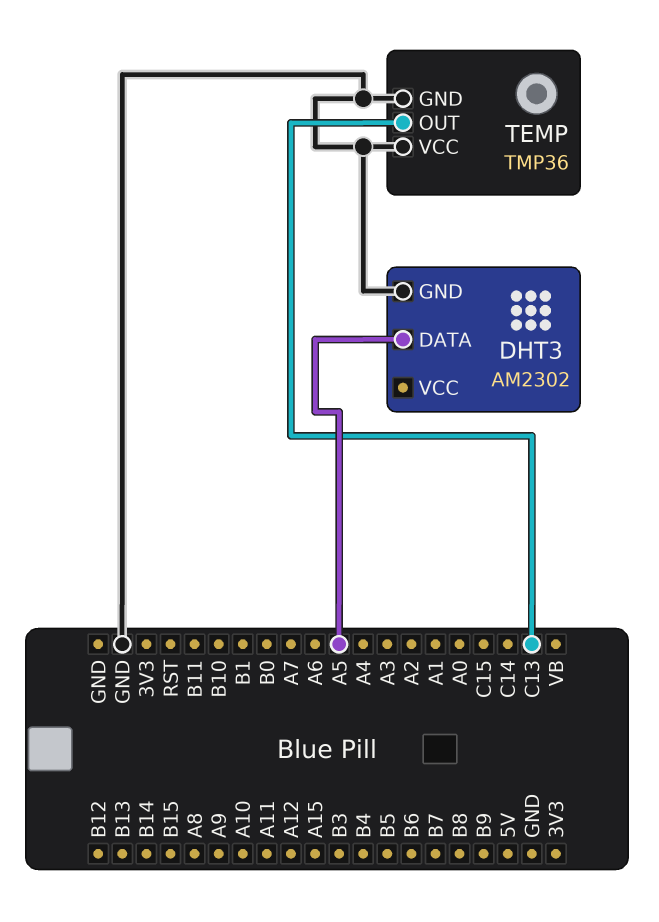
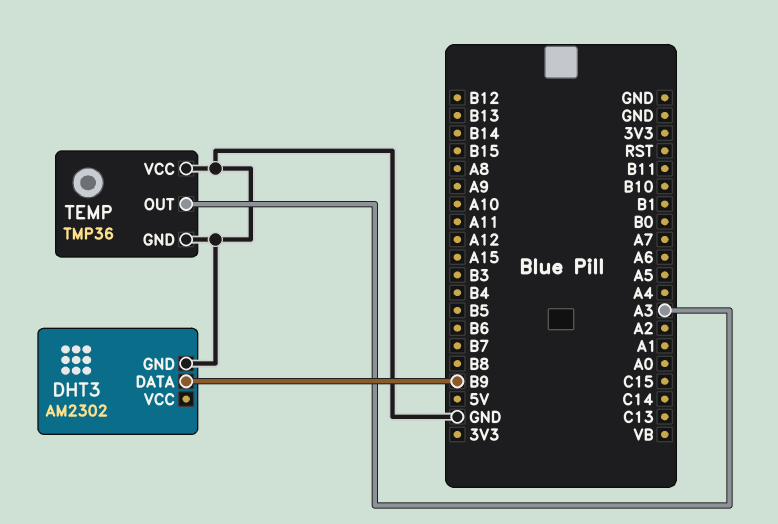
DHT3 pin DATA: A5 -> B9
TEMP pin OUT: C13 -> A3

